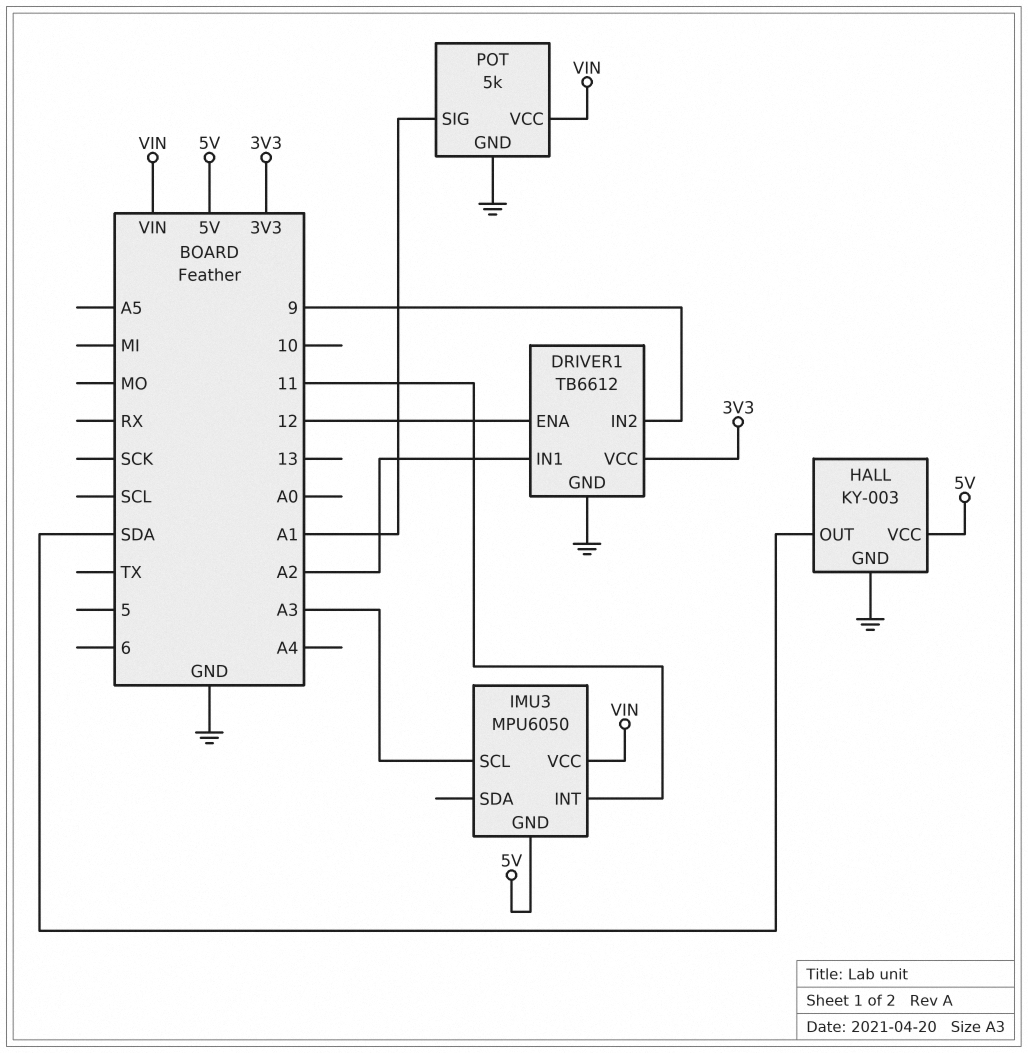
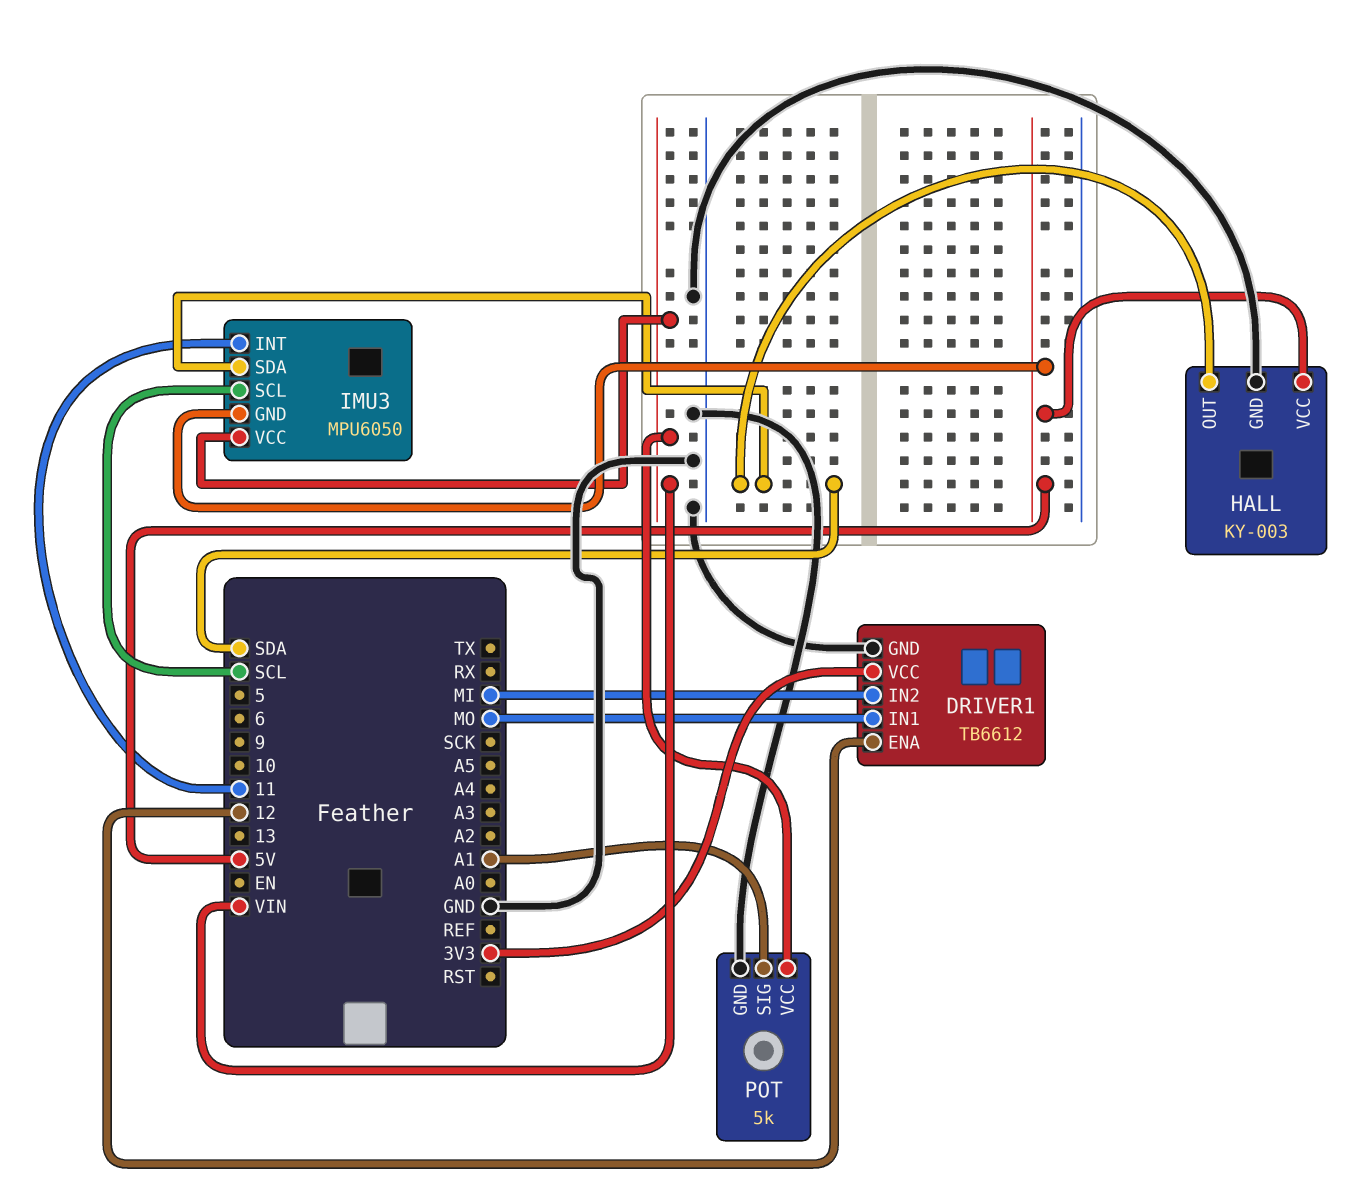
DRIVER1 pin IN1: A2 -> MO
DRIVER1 pin IN2: 9 -> MI
IMU3 pin SCL: A3 -> SCL
IMU3 pin SDA: none -> SDA

